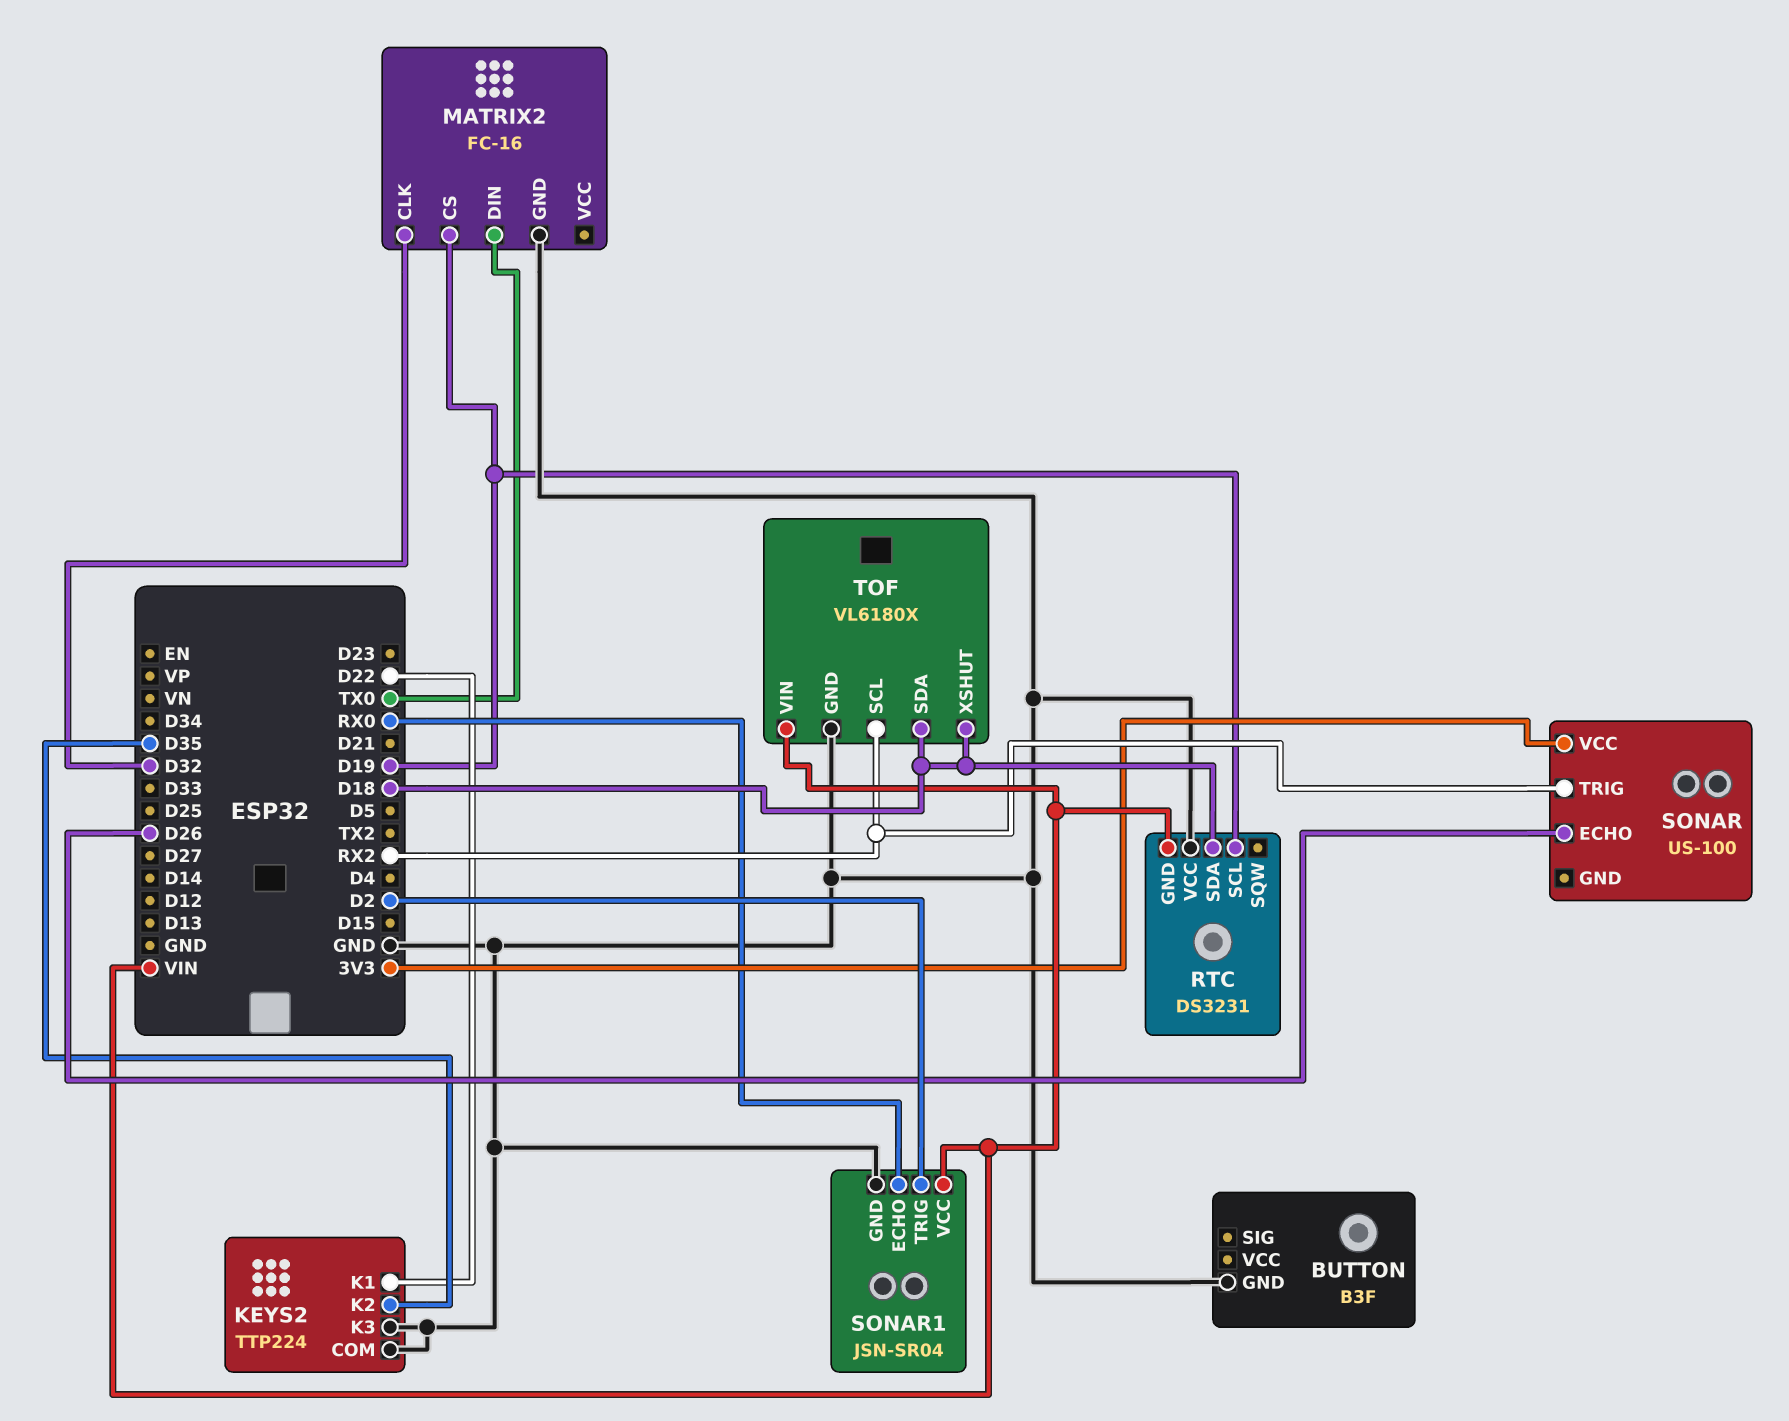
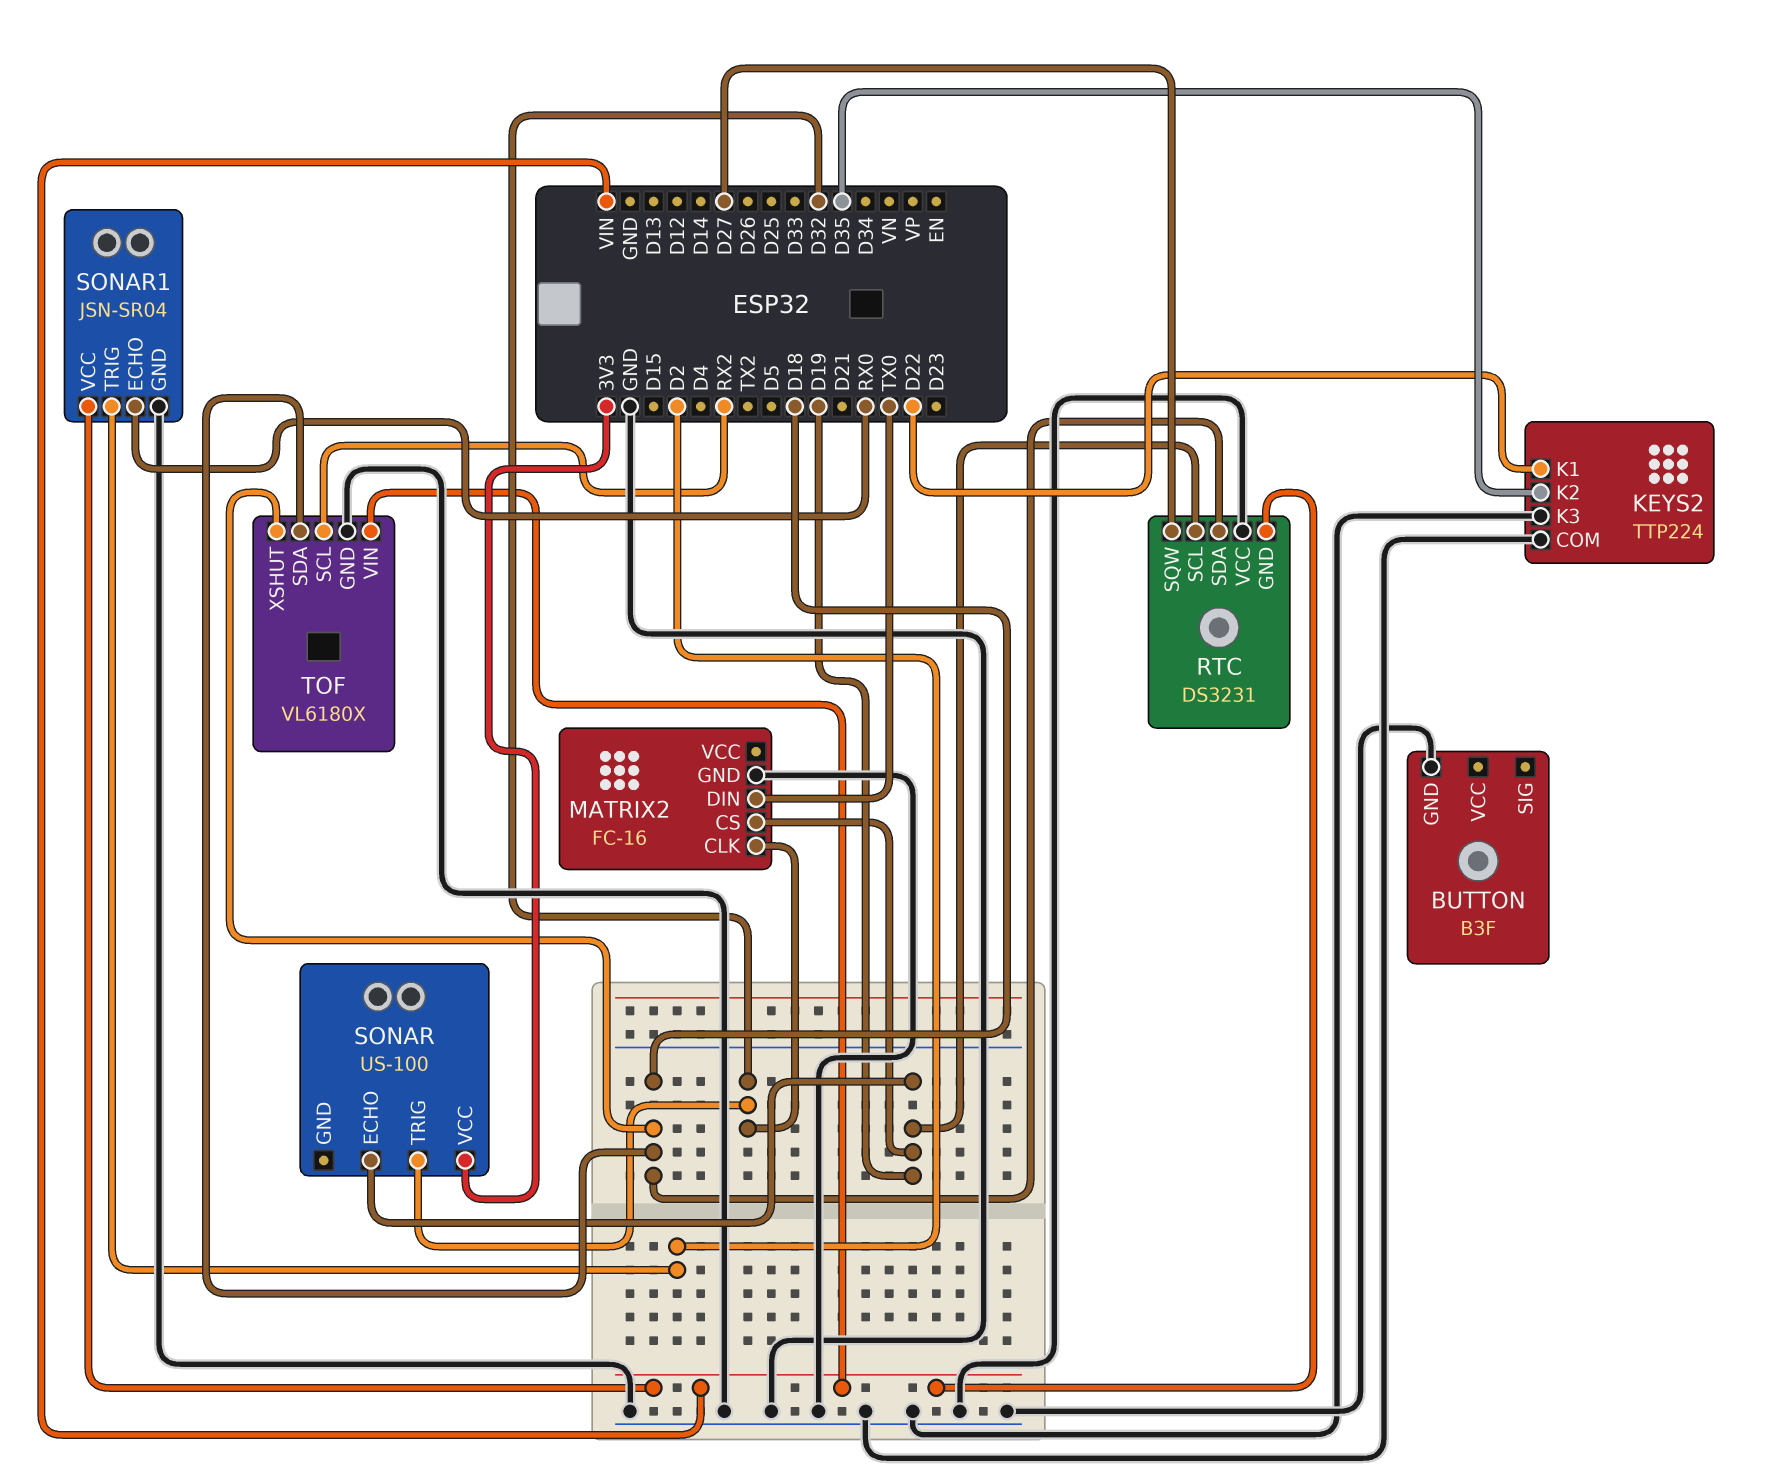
RTC pin SQW: none -> D27
SONAR pin ECHO: D26 -> D19
SONAR pin TRIG: RX2 -> D32

